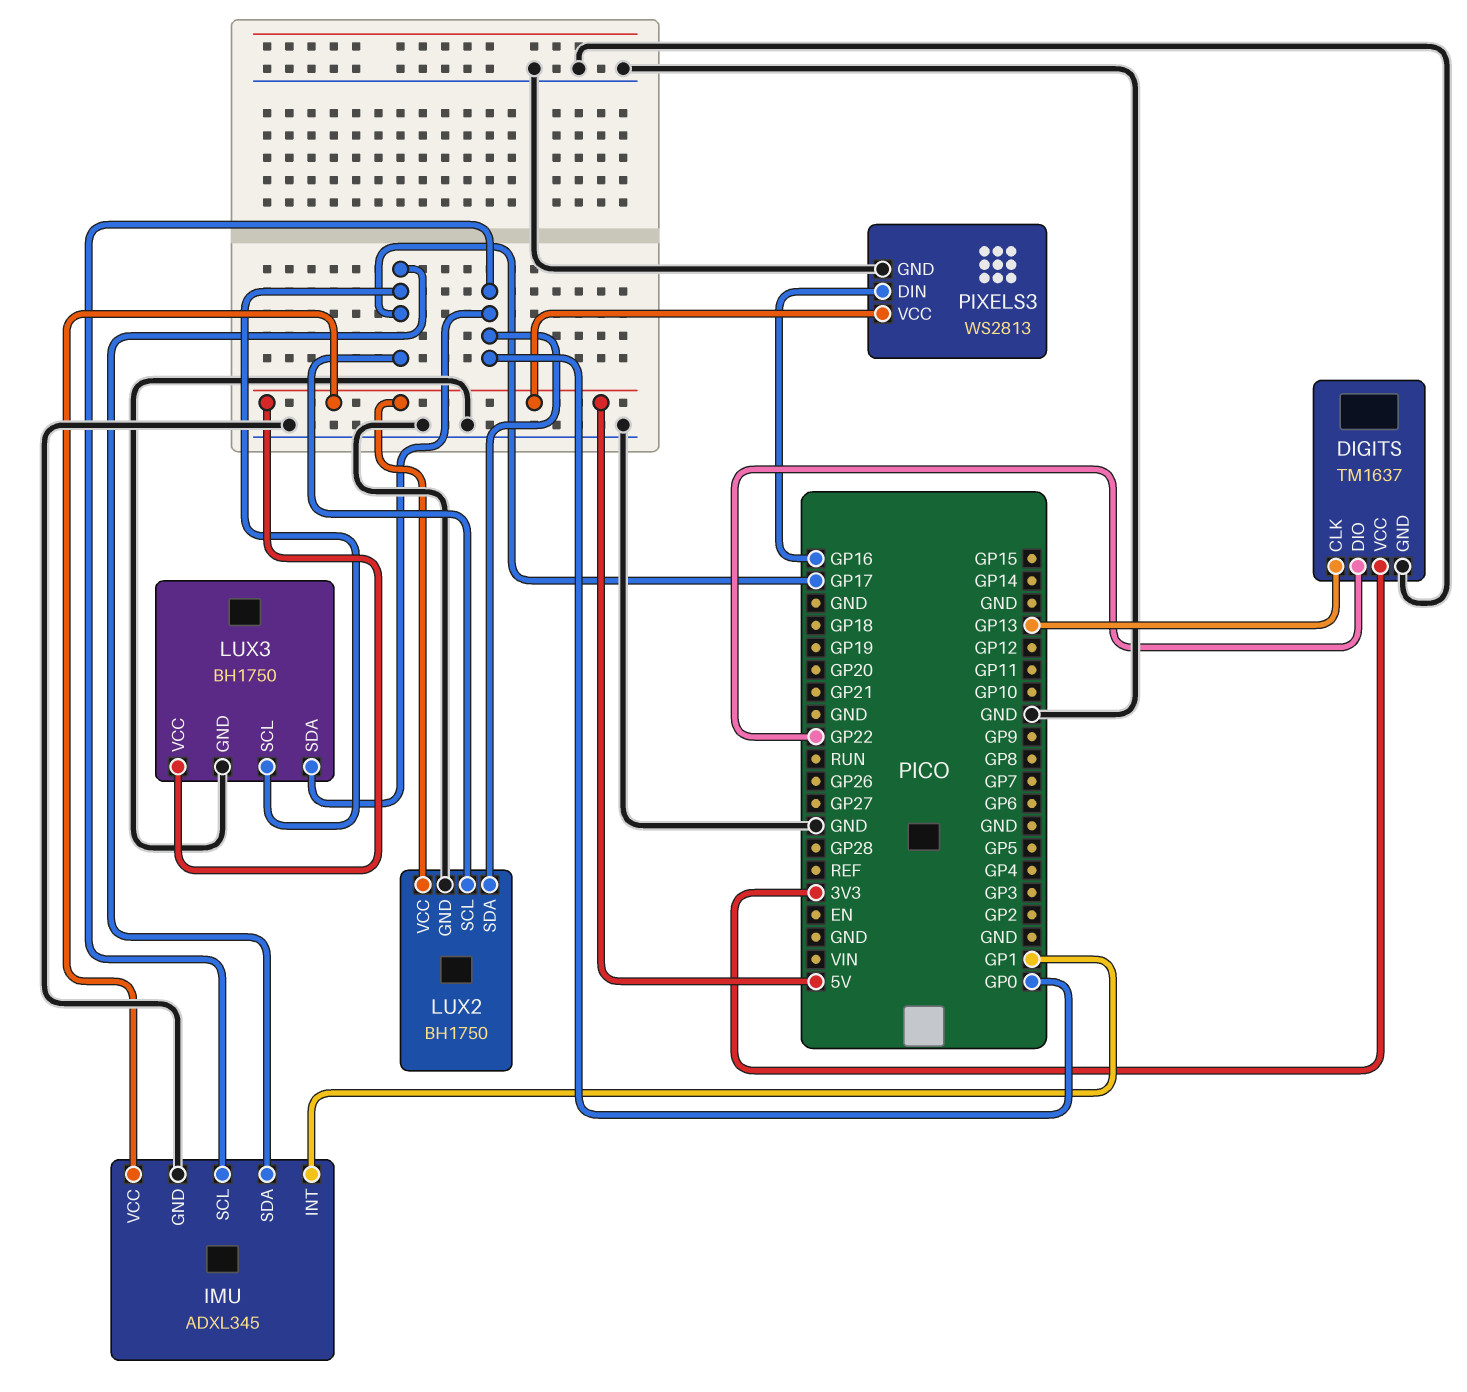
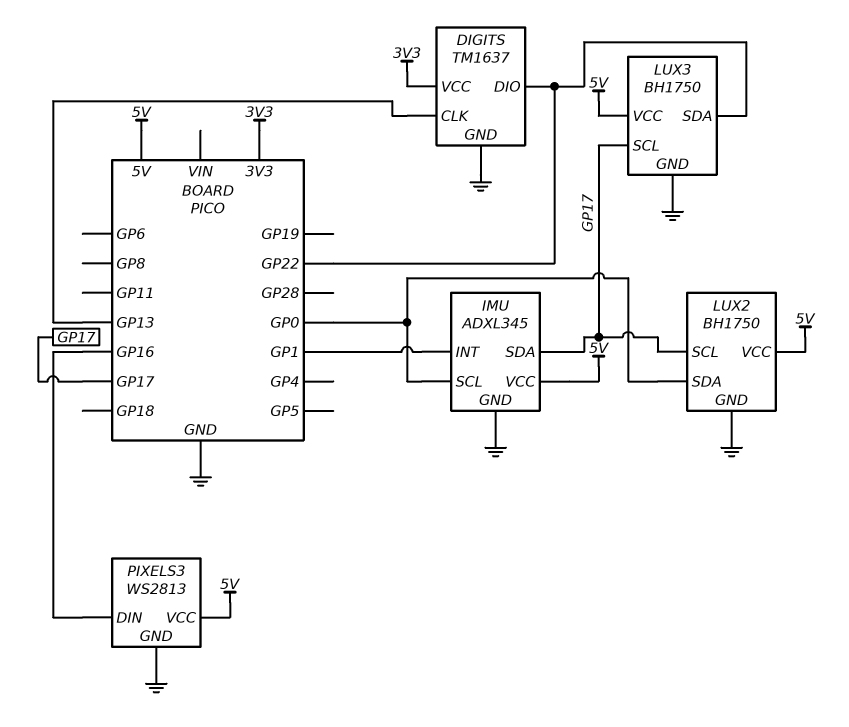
LUX3 pin SDA: GP0 -> GP22

